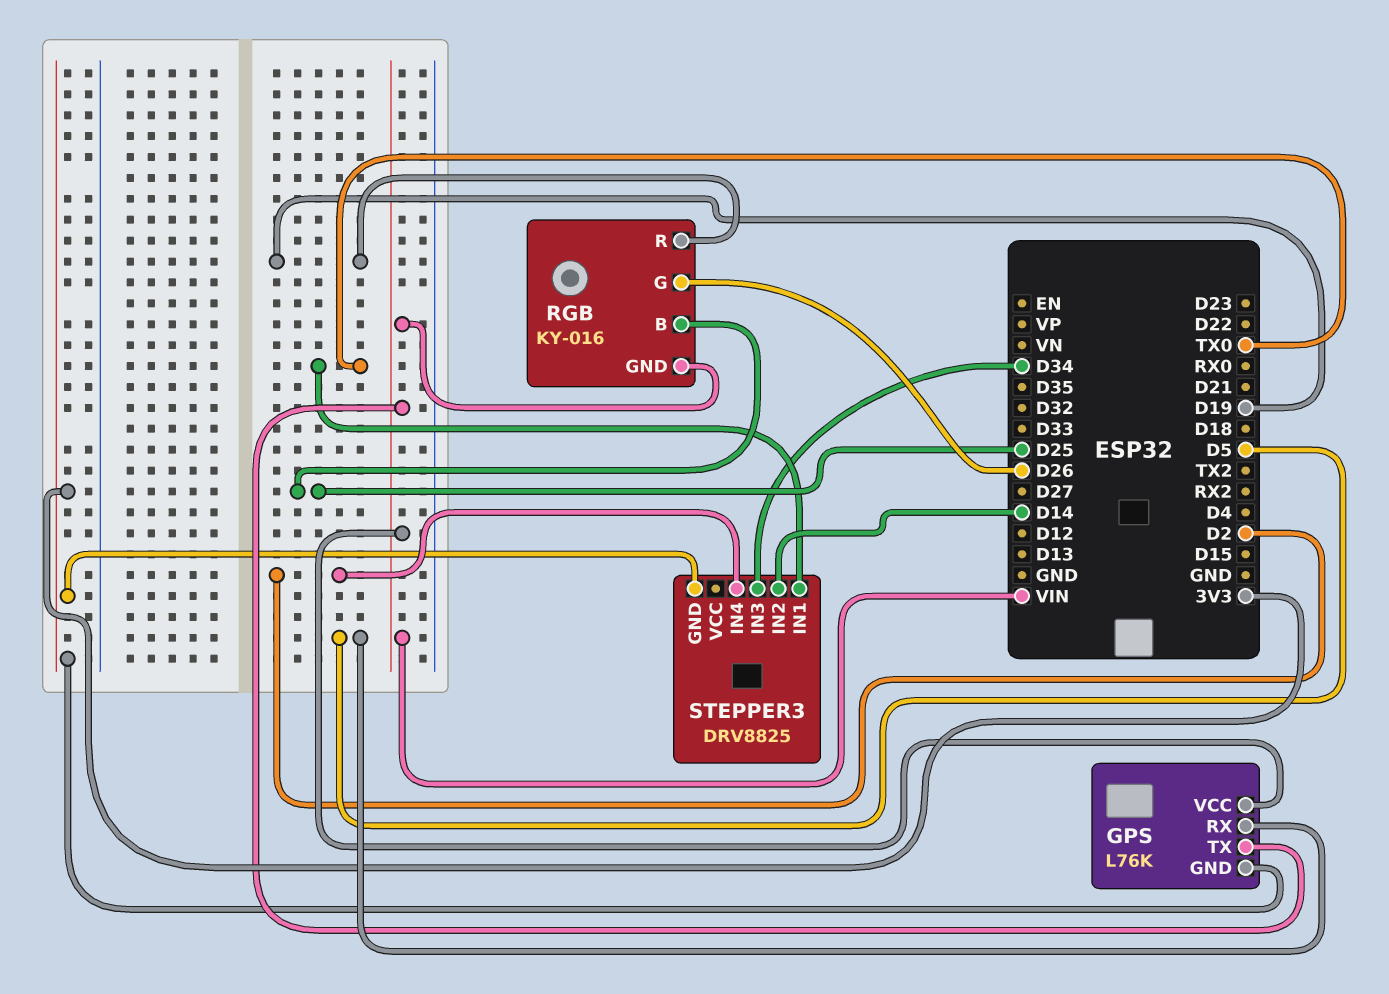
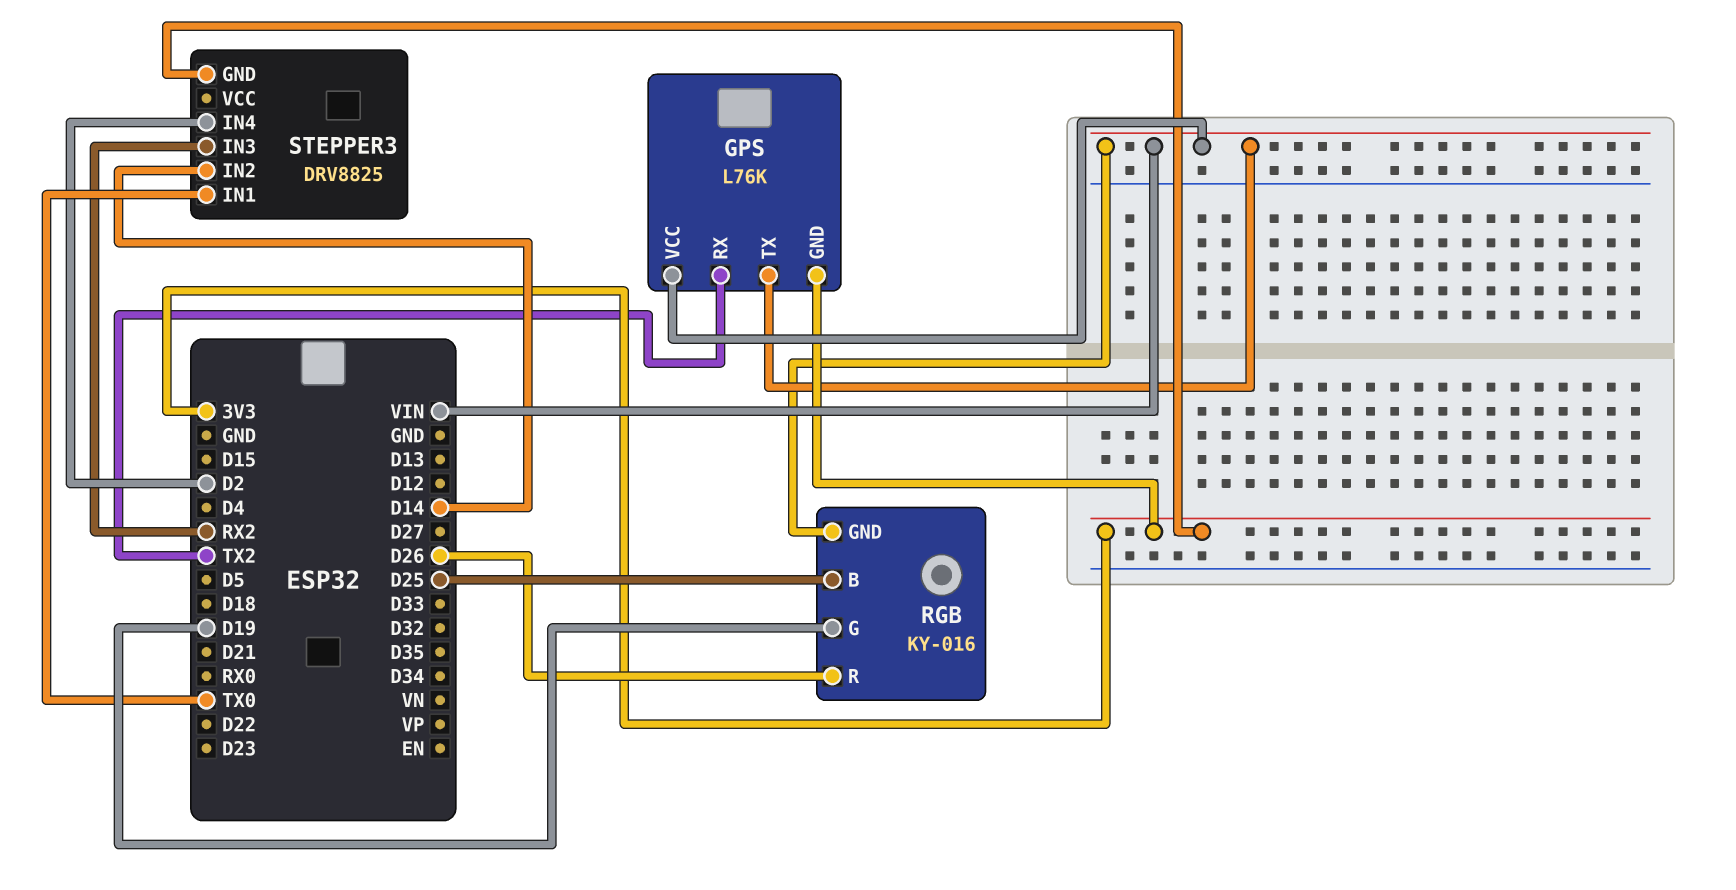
GPS pin RX: D5 -> TX2
RGB pin G: D26 -> D19
RGB pin R: D19 -> D26
STEPPER3 pin IN3: D34 -> RX2

